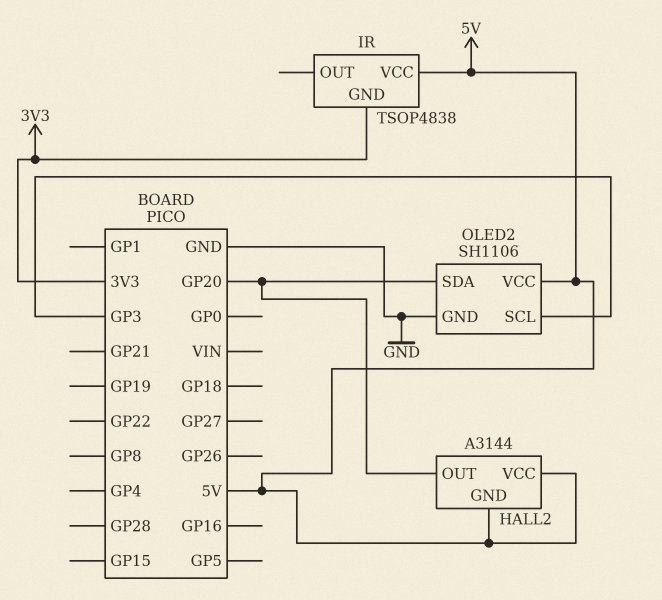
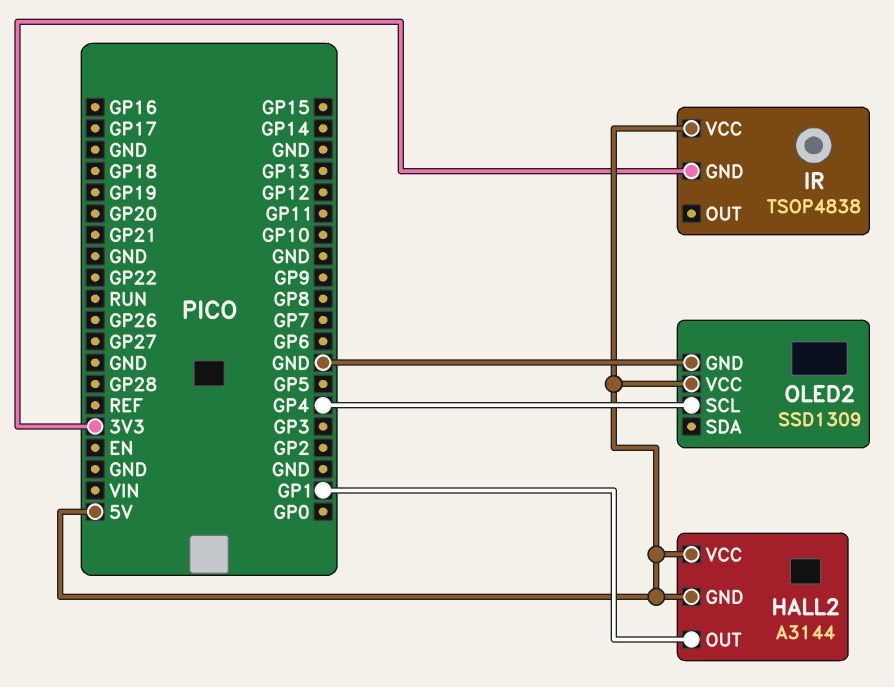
HALL2 pin OUT: GP20 -> GP1
OLED2: SH1106 -> SSD1309
OLED2 pin SCL: GP3 -> GP4
OLED2 pin SDA: GP20 -> none

